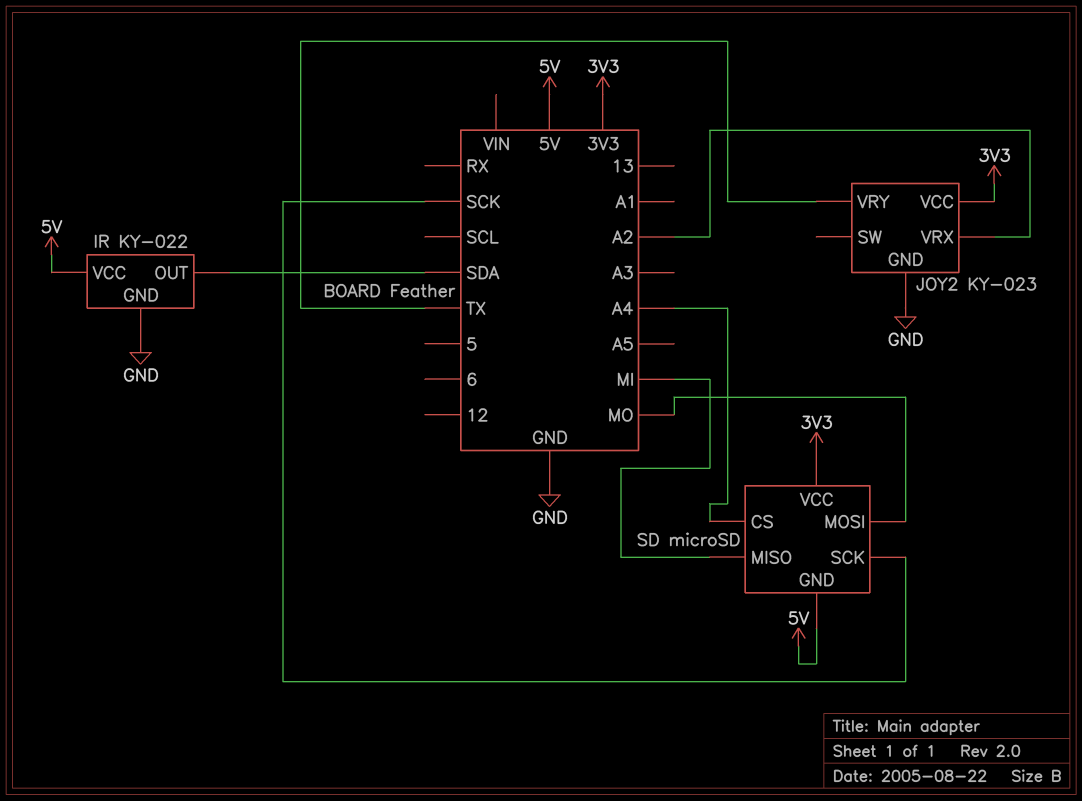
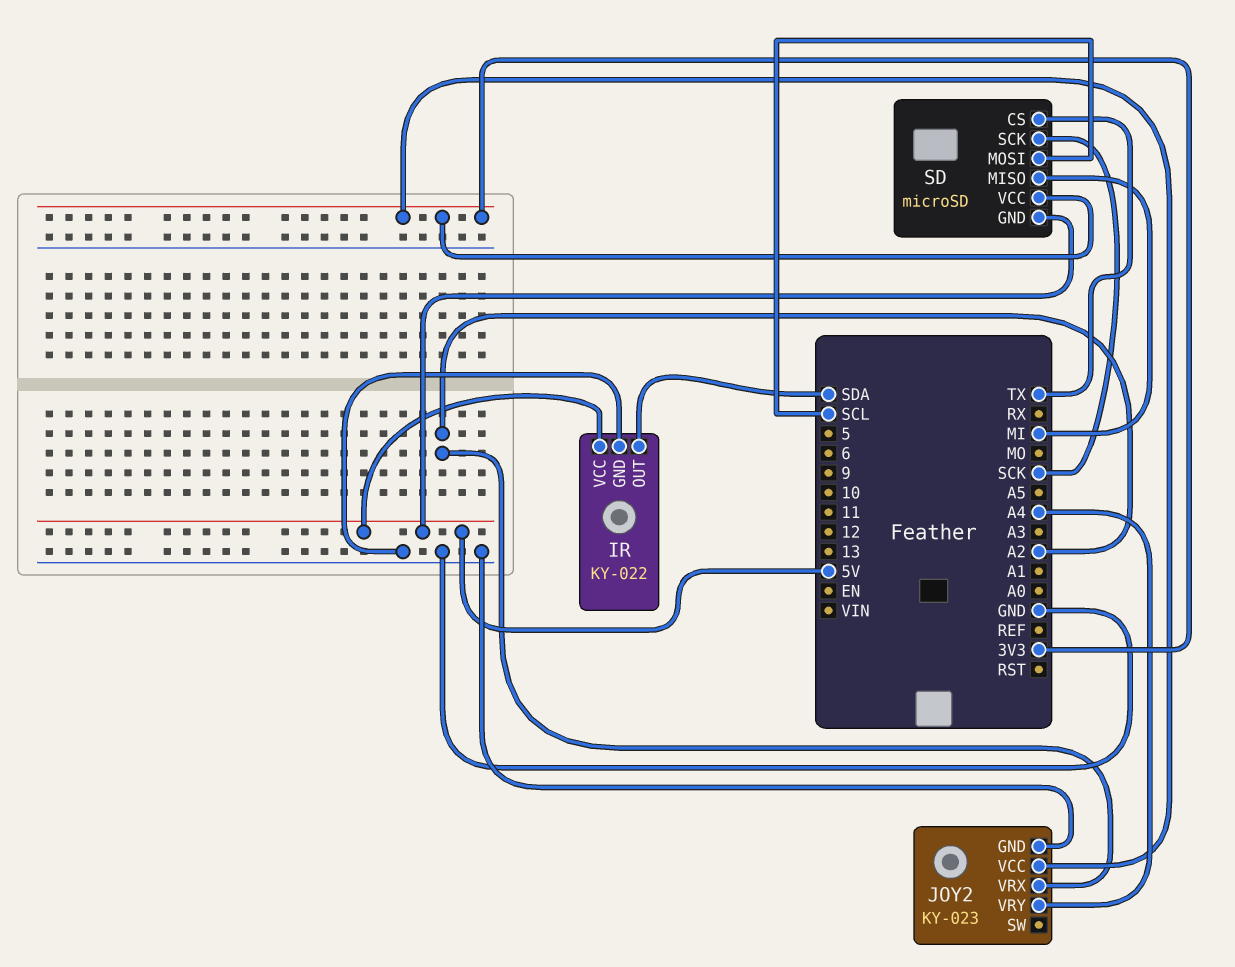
JOY2 pin VRY: TX -> A4
SD pin CS: A4 -> TX
SD pin MOSI: MO -> SCL

